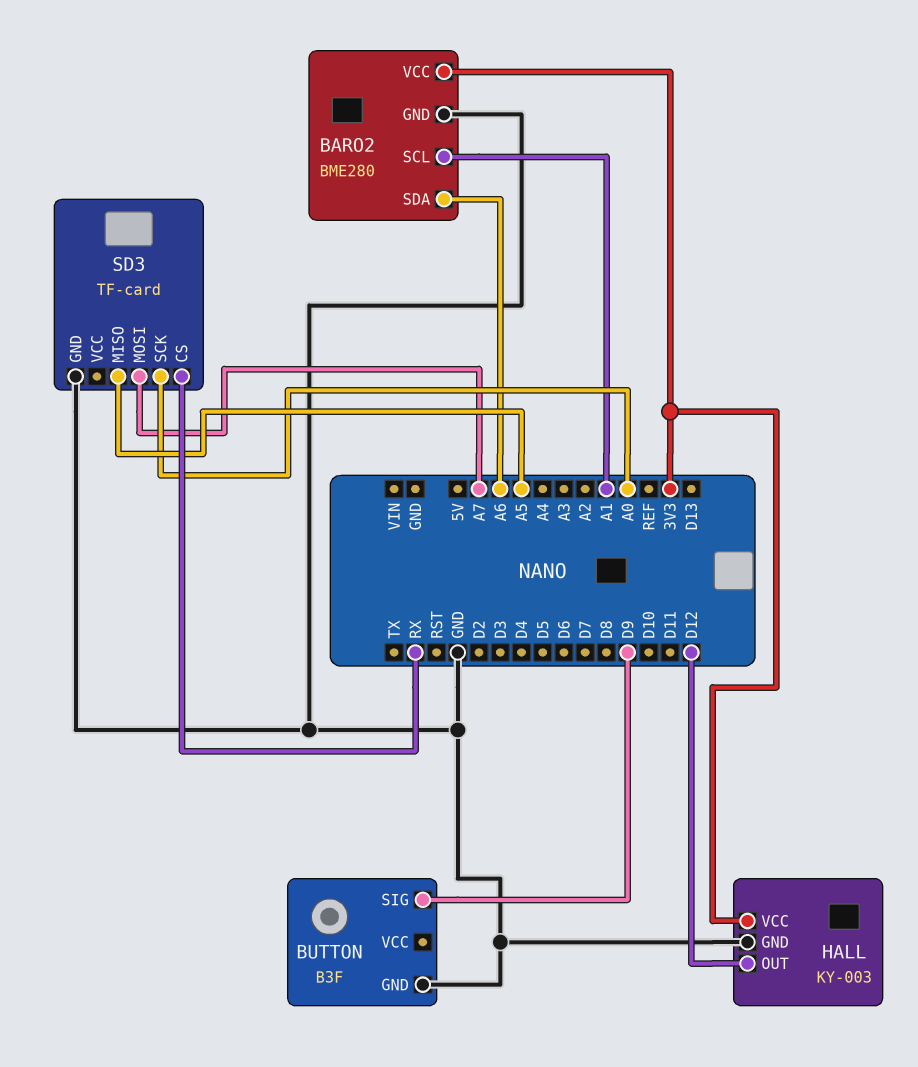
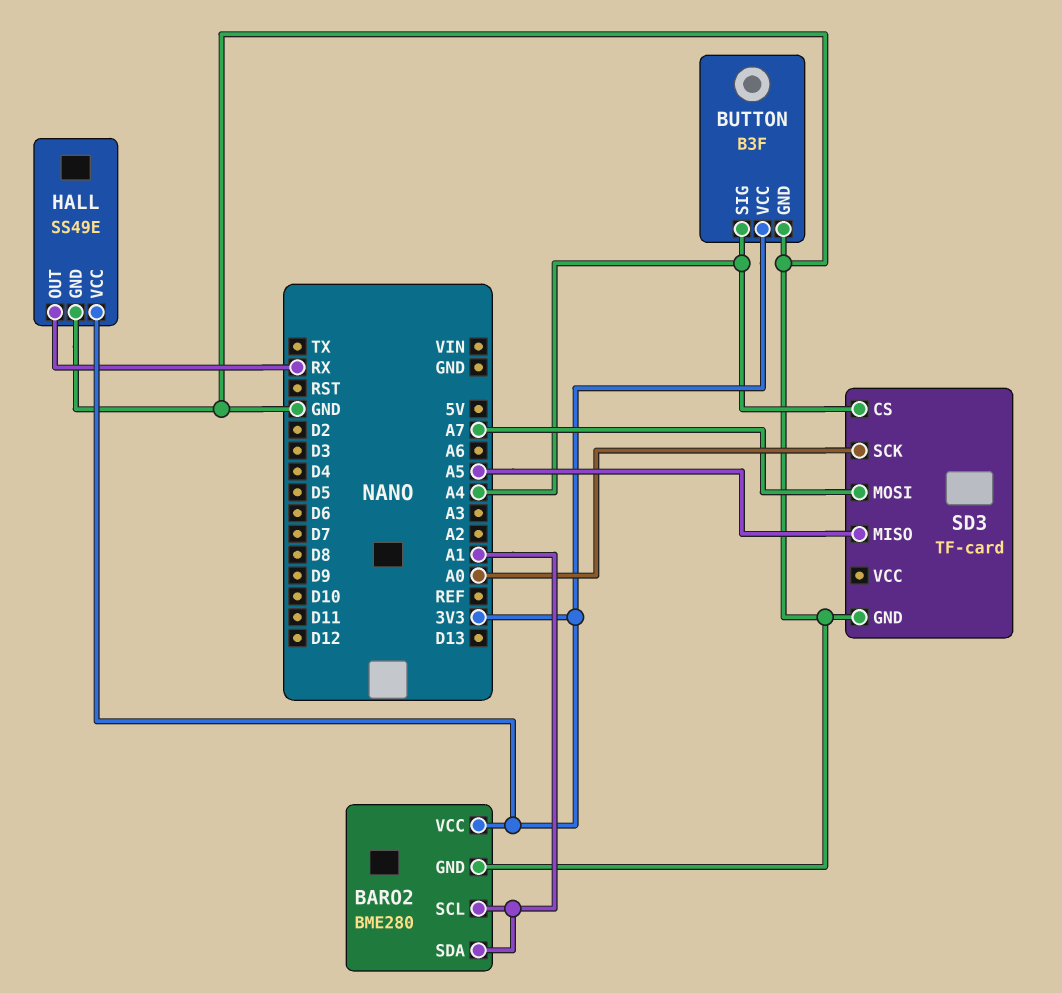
BARO2 pin SDA: A6 -> A1
BUTTON pin SIG: D9 -> A4
BUTTON pin VCC: none -> 3V3
HALL: KY-003 -> SS49E
HALL pin OUT: D12 -> RX
SD3 pin CS: RX -> A4

